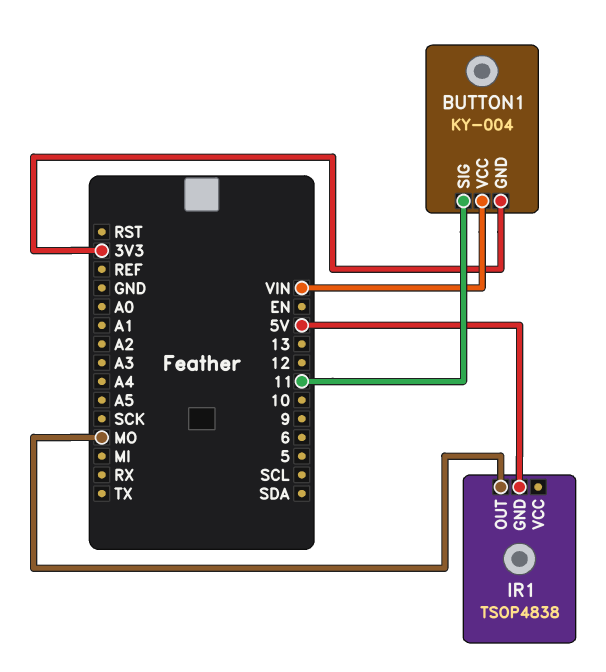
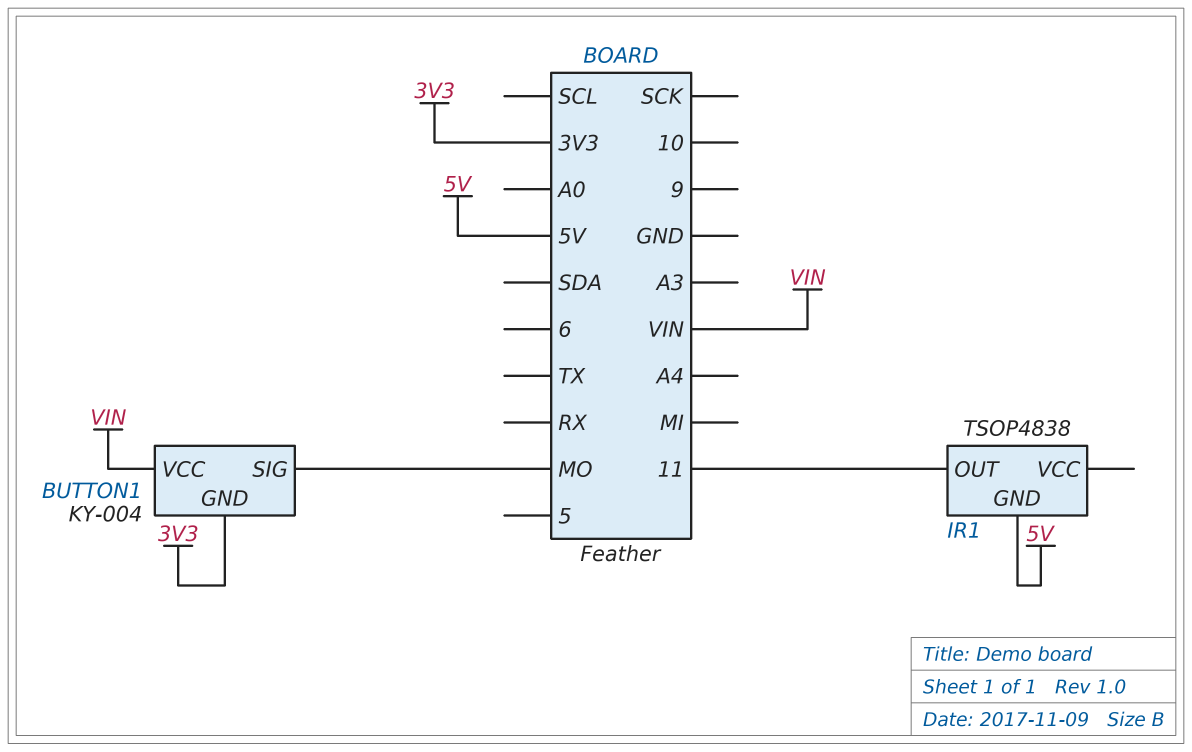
BUTTON1 pin SIG: 11 -> MO
IR1 pin OUT: MO -> 11

